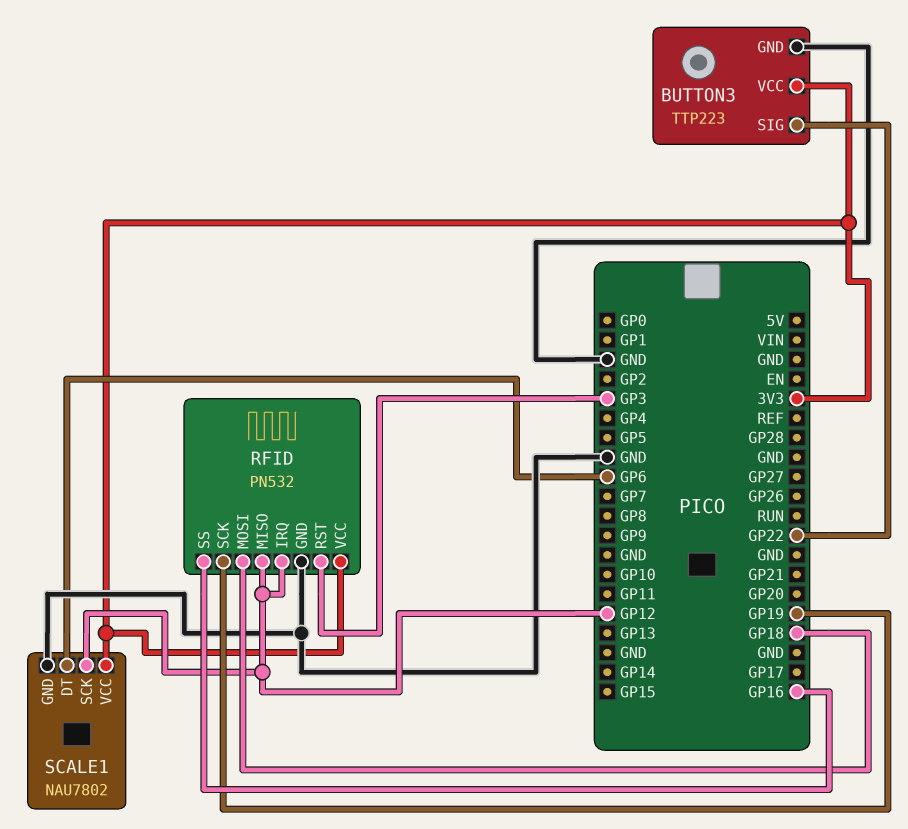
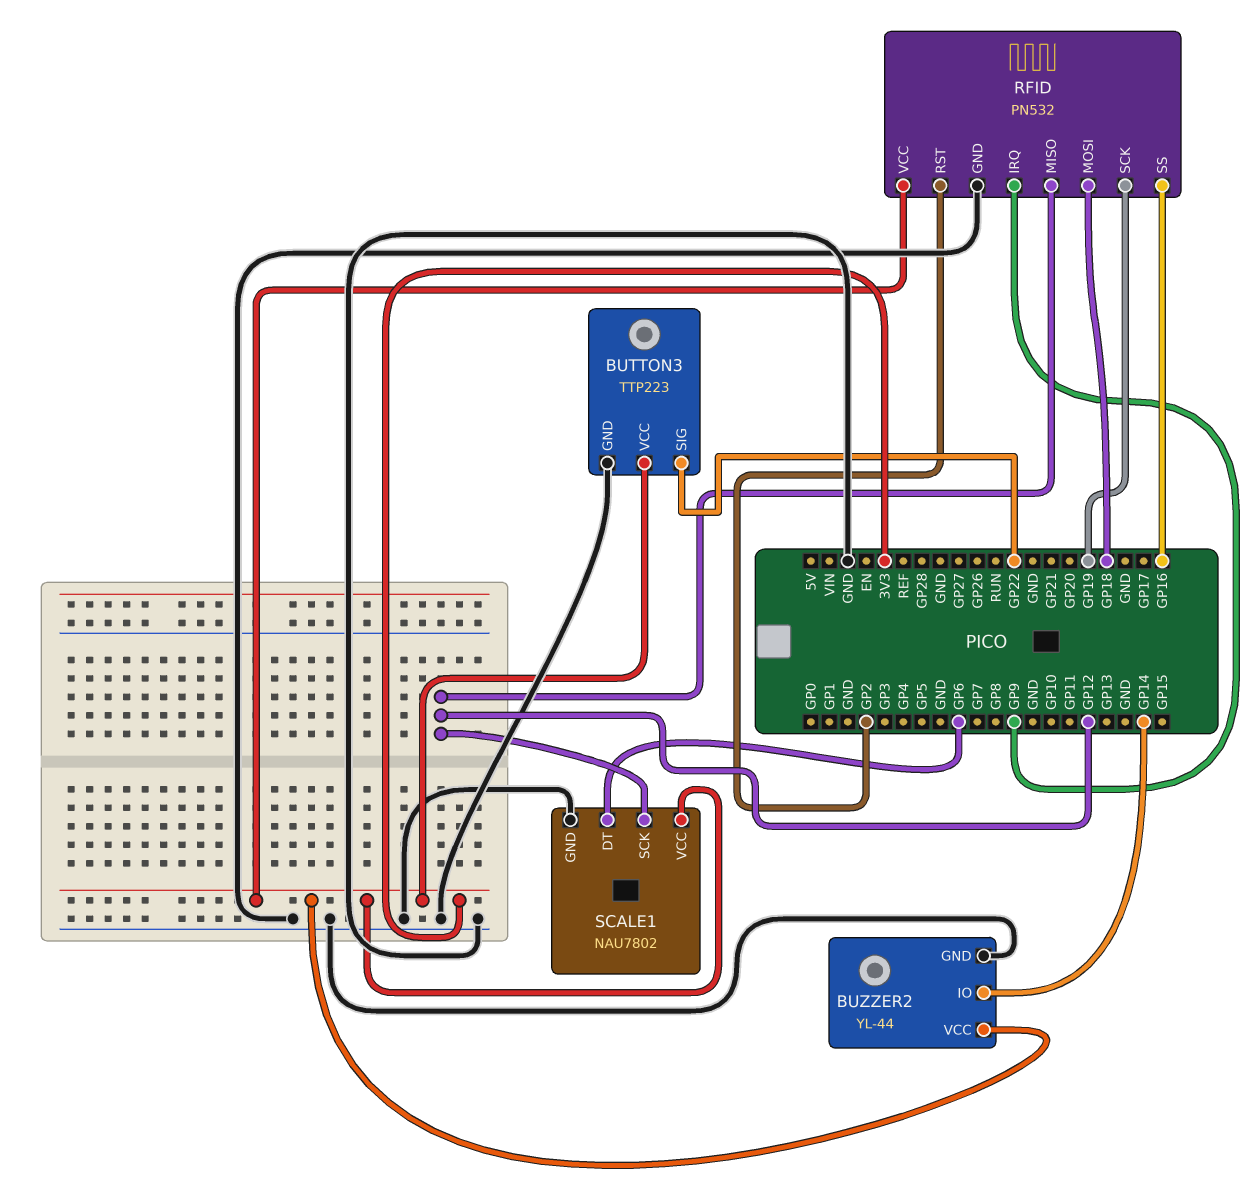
BUZZER2: none -> YL-44
BUZZER2 pin GND: none -> GND
BUZZER2 pin IO: none -> GP14
BUZZER2 pin VCC: none -> 3V3
RFID pin IRQ: GP12 -> GP9
RFID pin RST: GP3 -> GP2

